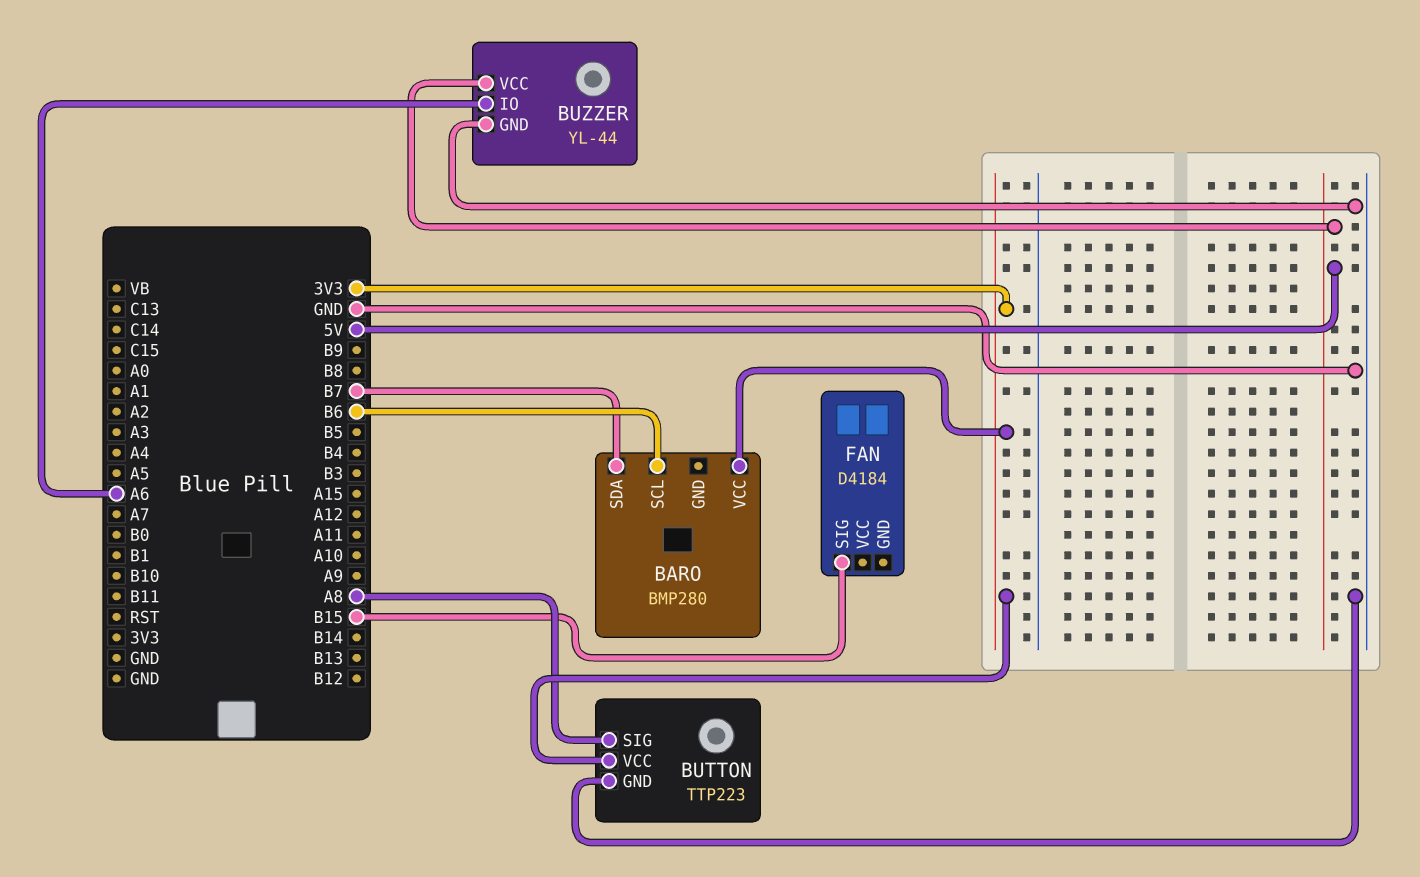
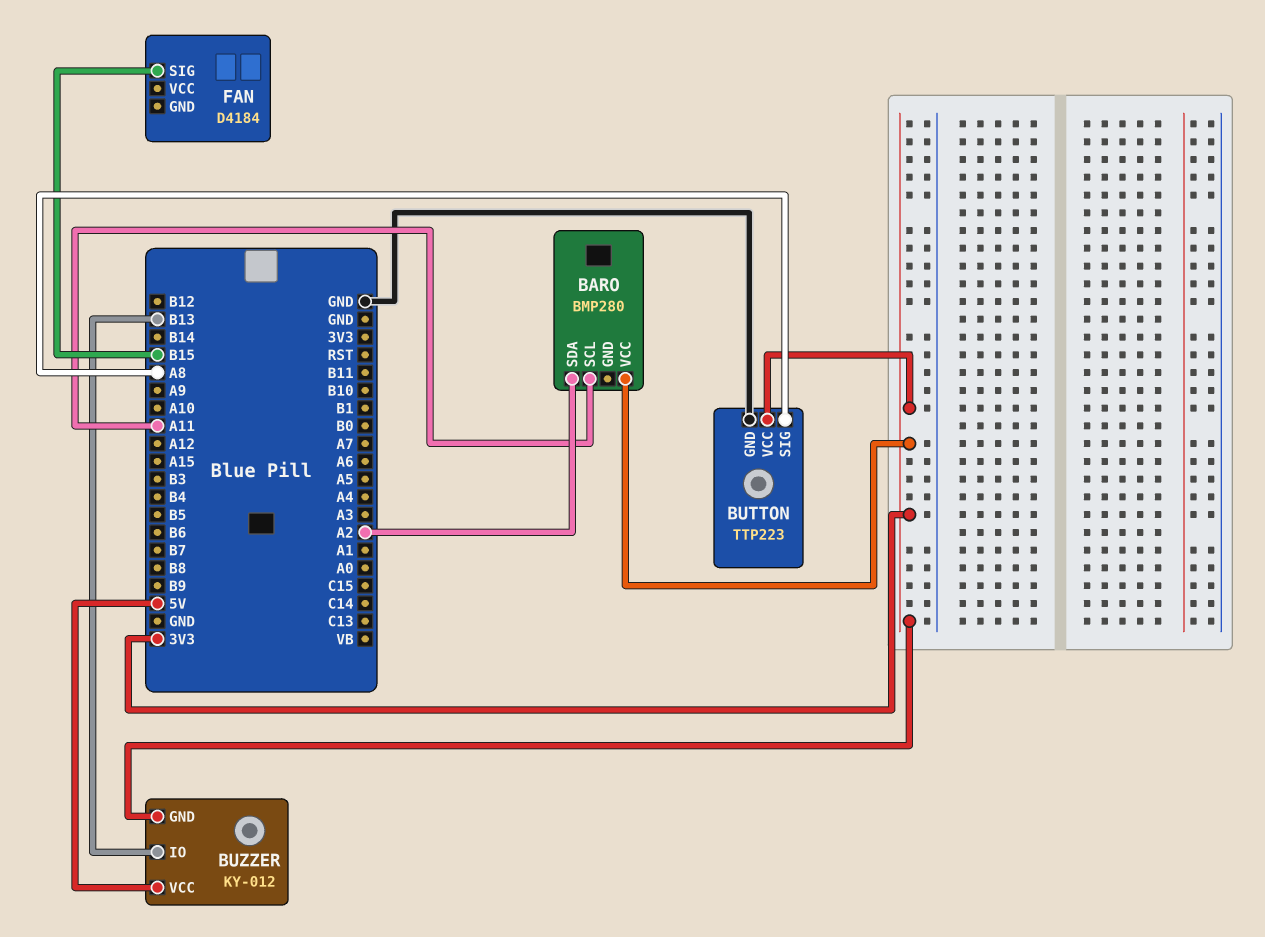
BARO pin SCL: B6 -> A11
BARO pin SDA: B7 -> A2
BUZZER: YL-44 -> KY-012
BUZZER pin GND: GND -> 3V3
BUZZER pin IO: A6 -> B13

